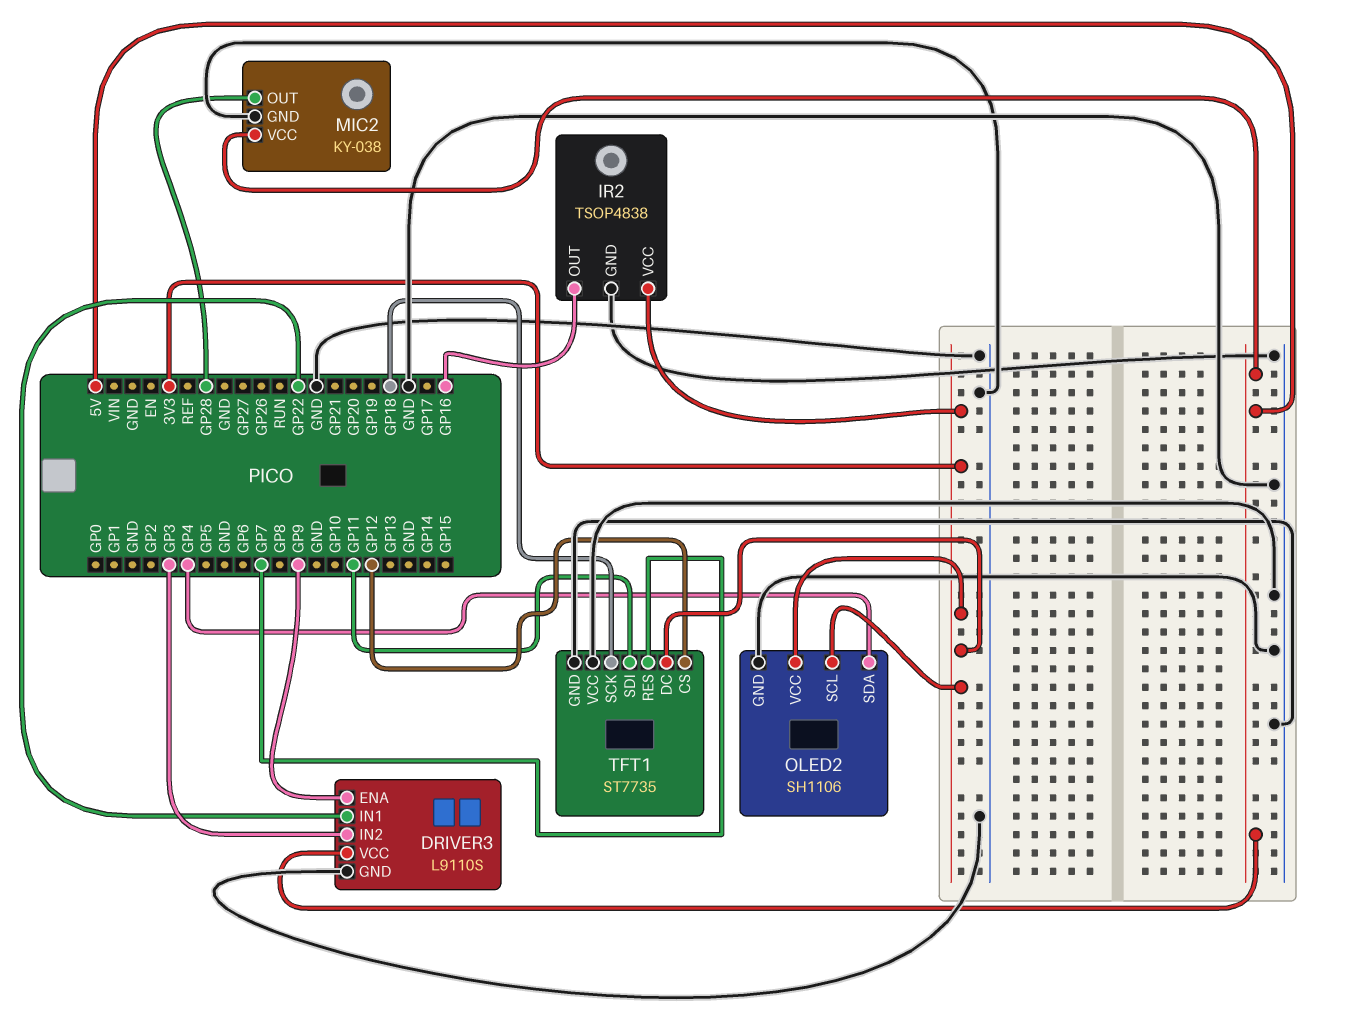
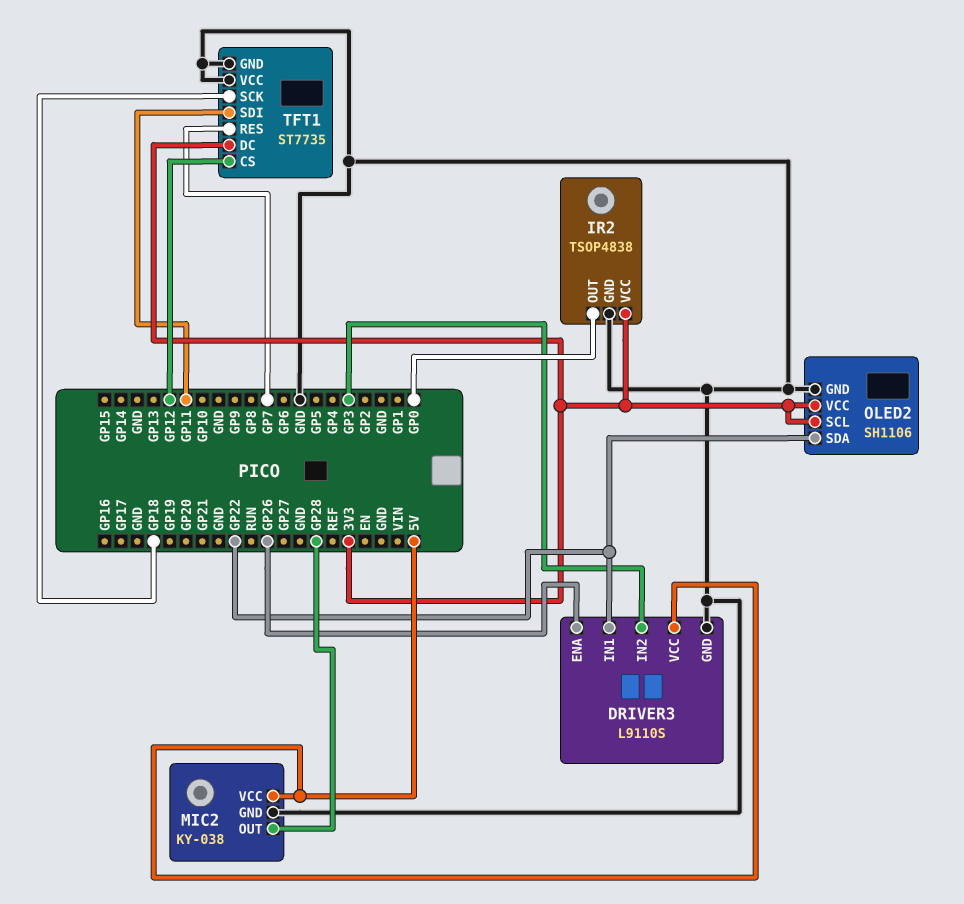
DRIVER3 pin ENA: GP9 -> GP26
IR2 pin OUT: GP16 -> GP0
OLED2 pin SDA: GP4 -> GP22

